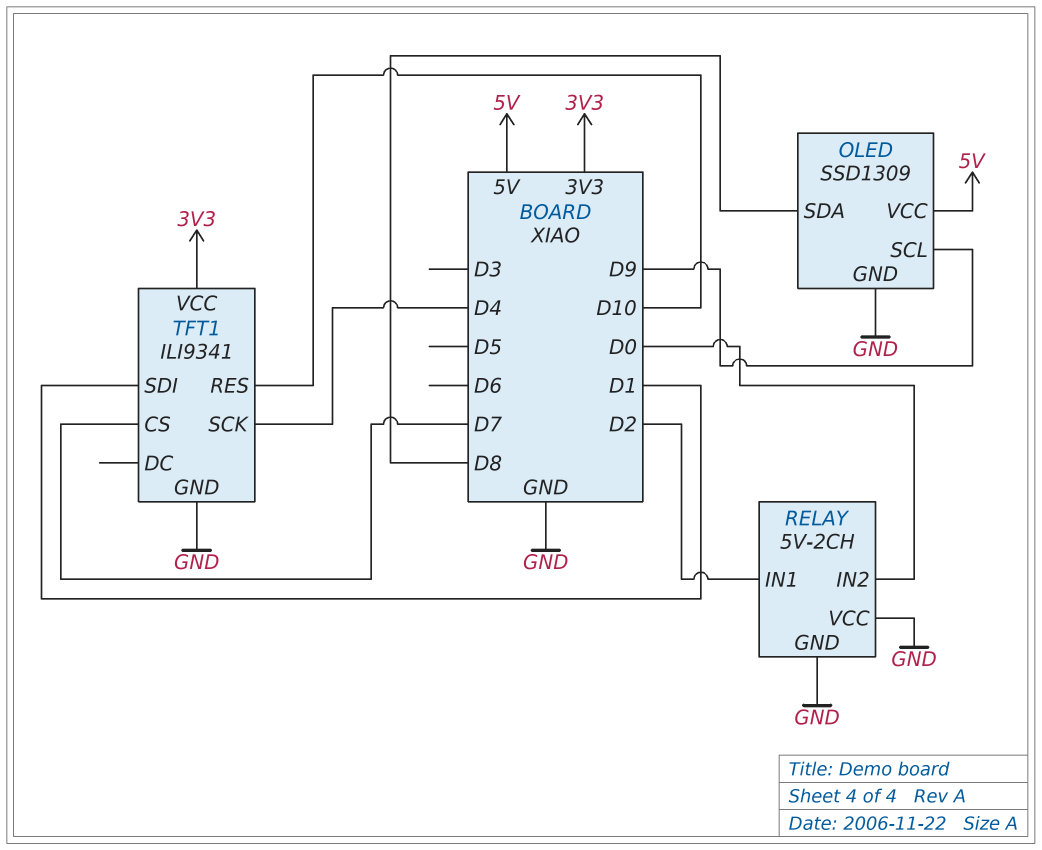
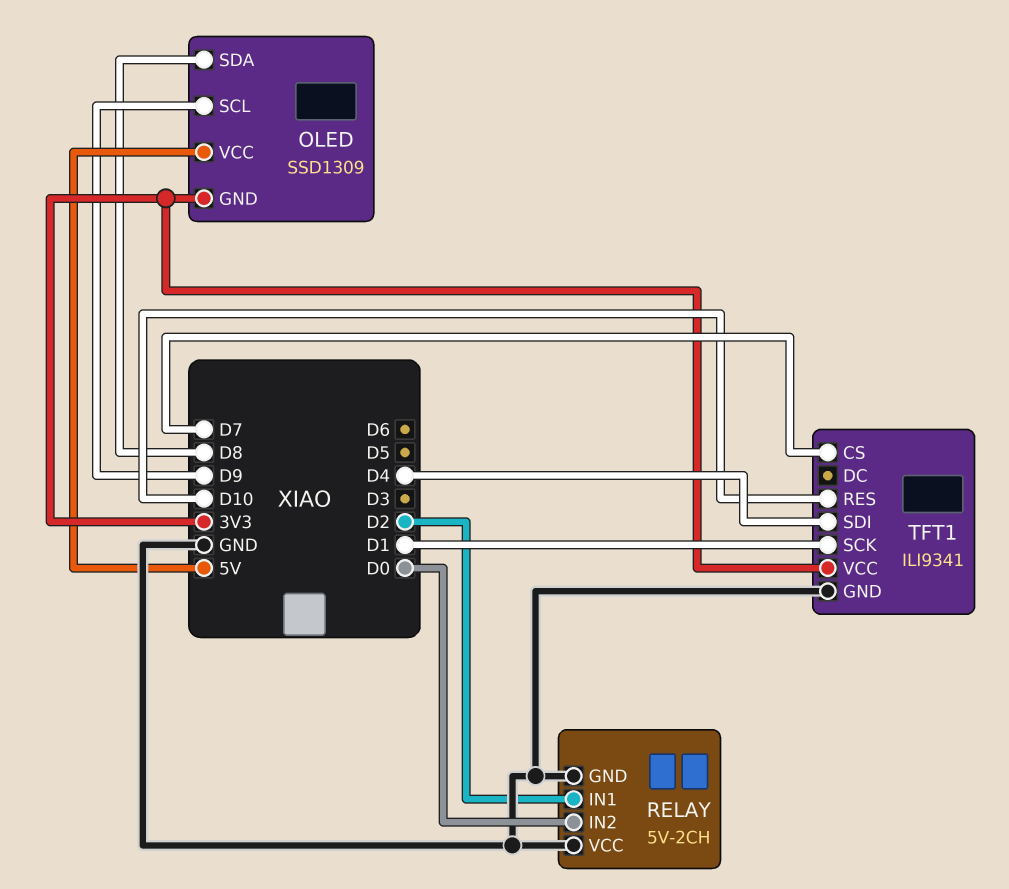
OLED pin GND: GND -> 3V3
TFT1 pin SCK: D4 -> D1
TFT1 pin SDI: D1 -> D4

